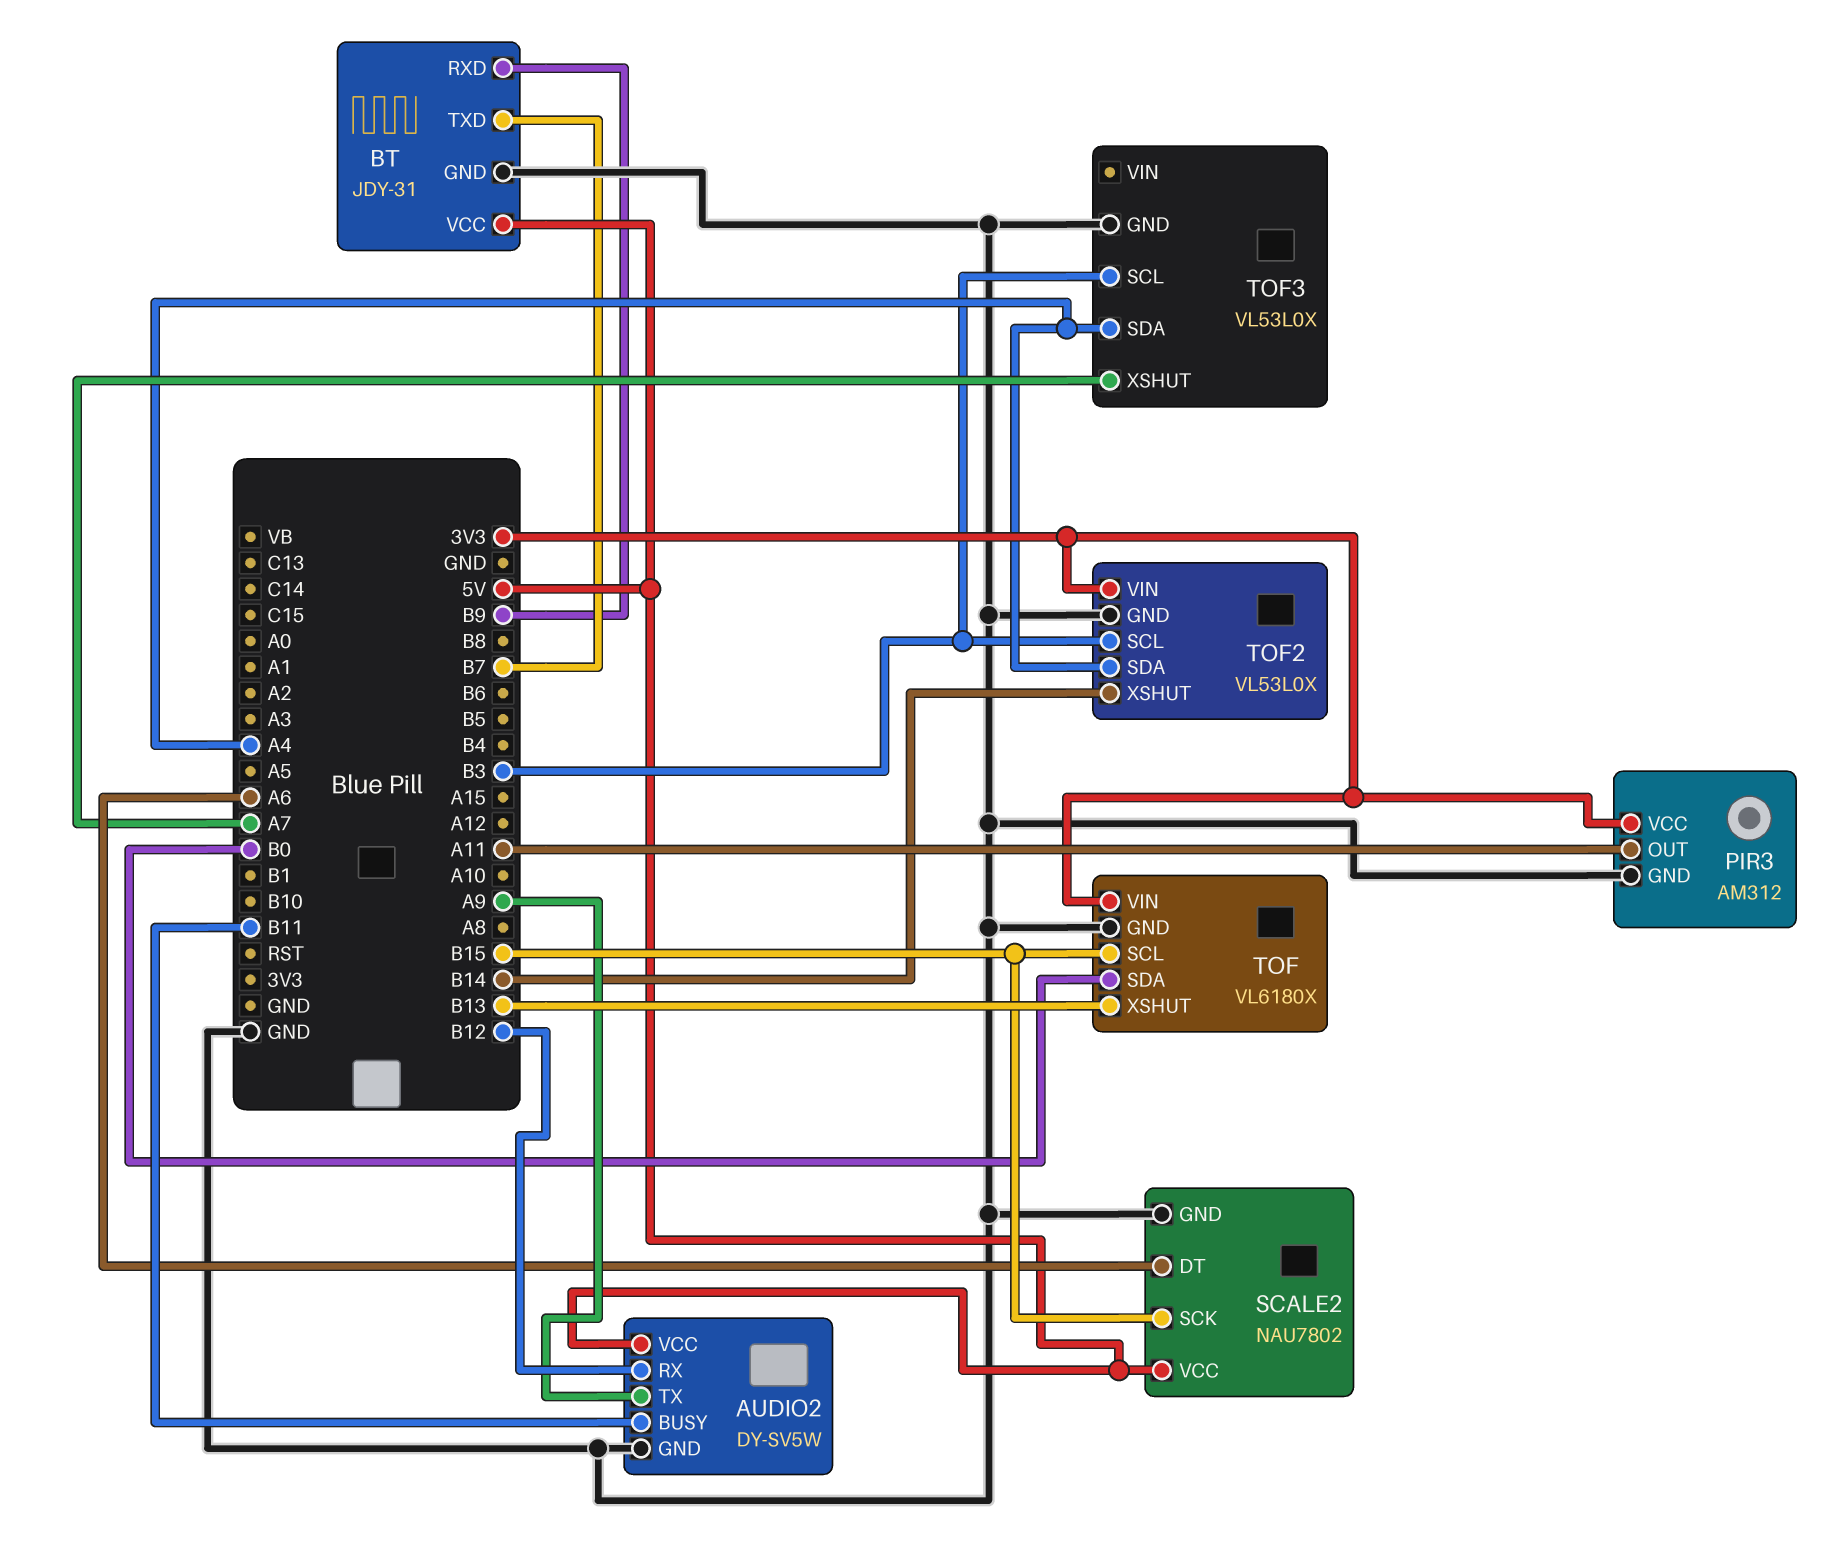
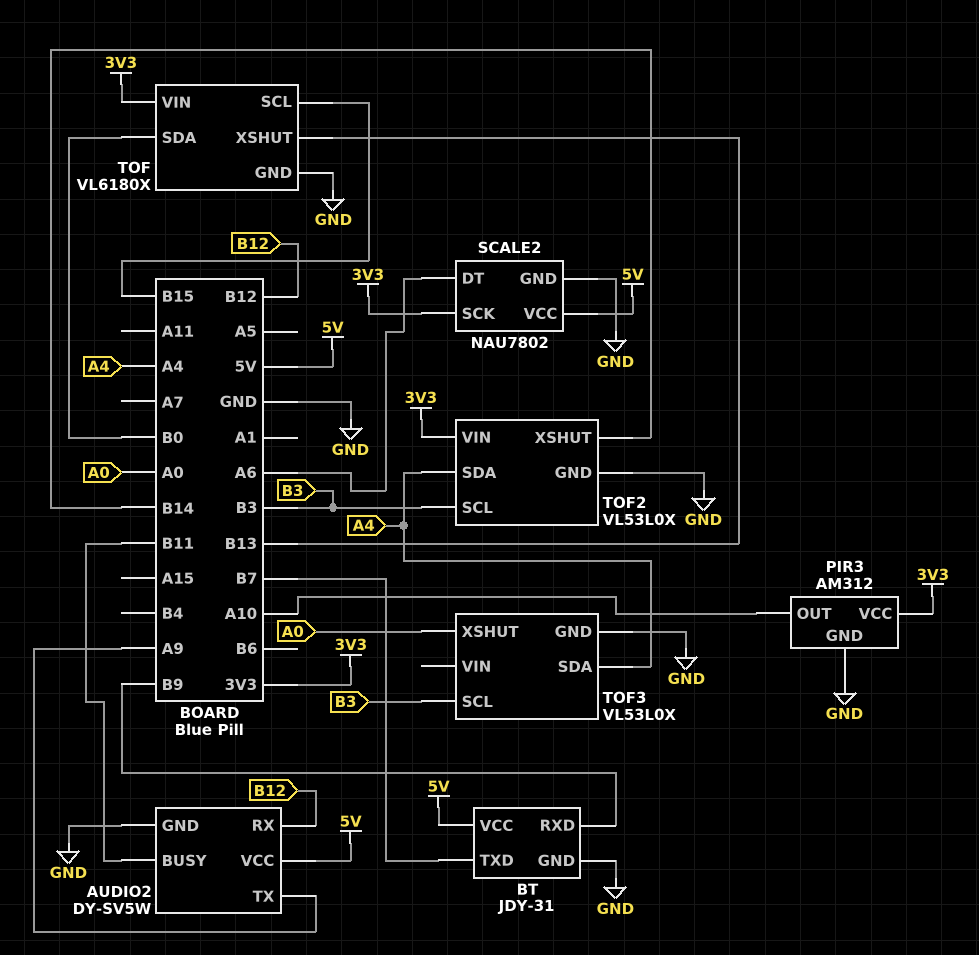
PIR3 pin OUT: A11 -> A10
SCALE2 pin SCK: B15 -> 3V3
TOF3 pin XSHUT: A7 -> A0

